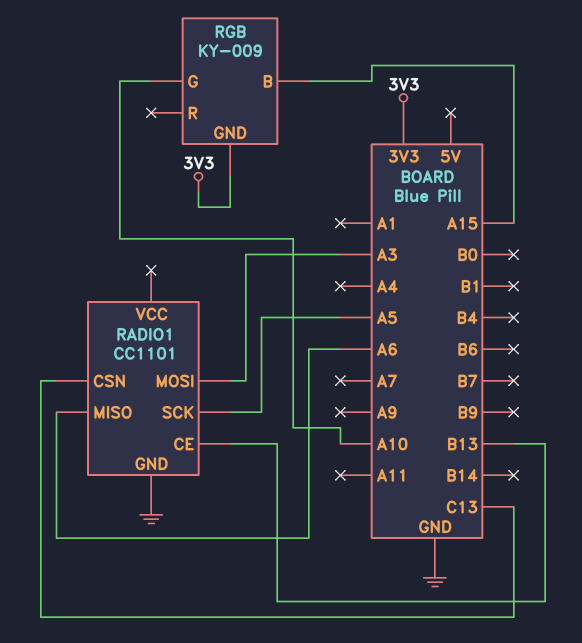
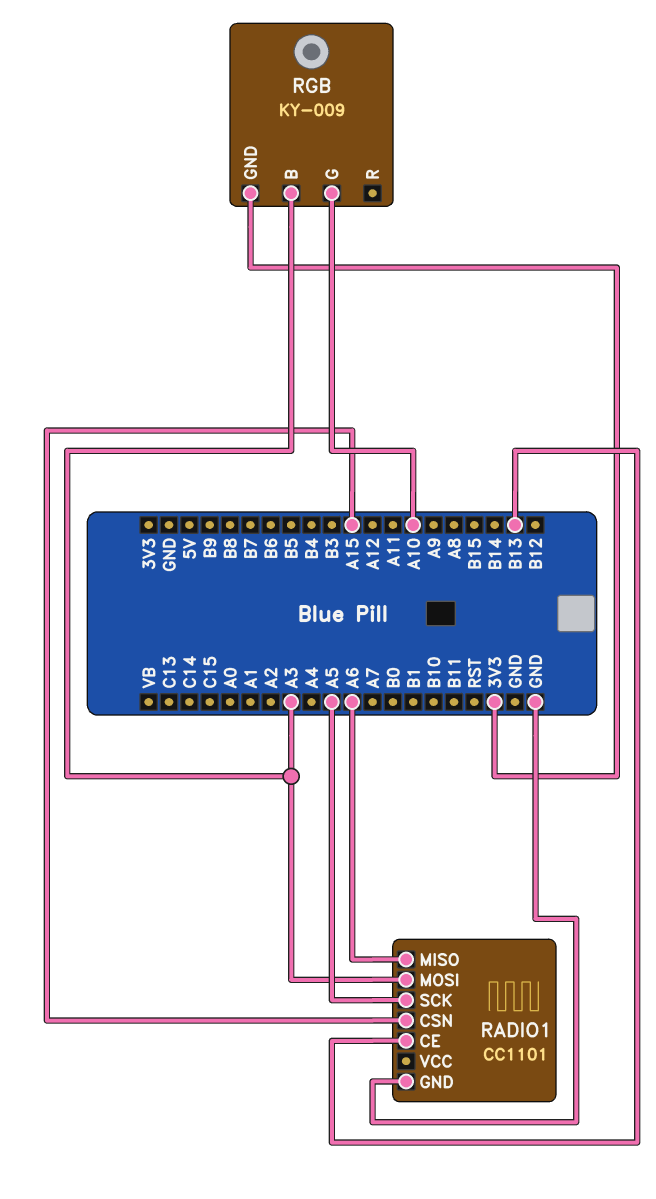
RADIO1 pin CSN: C13 -> A15
RGB pin B: A15 -> A3

